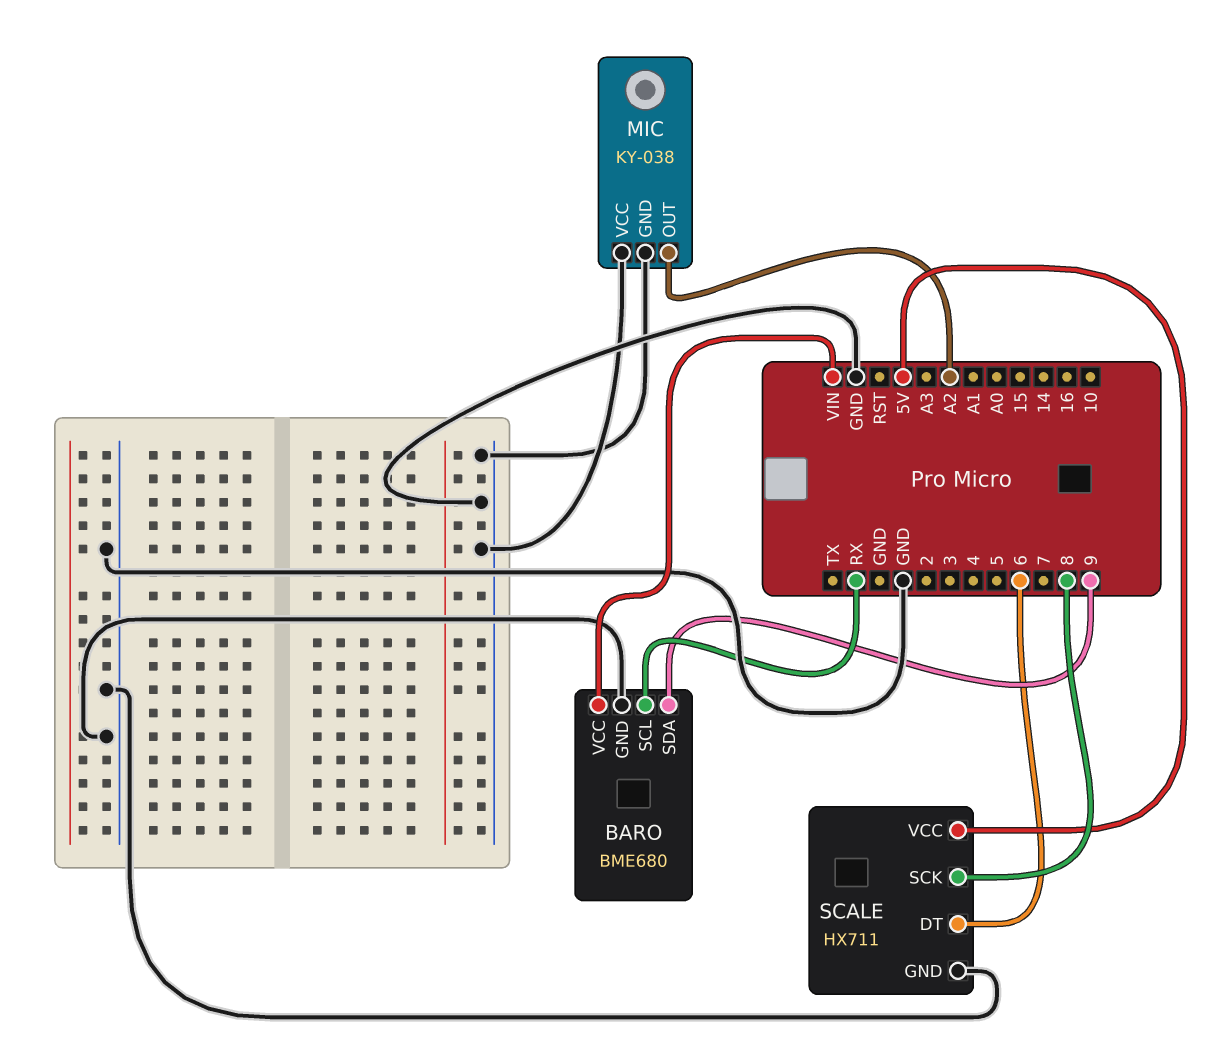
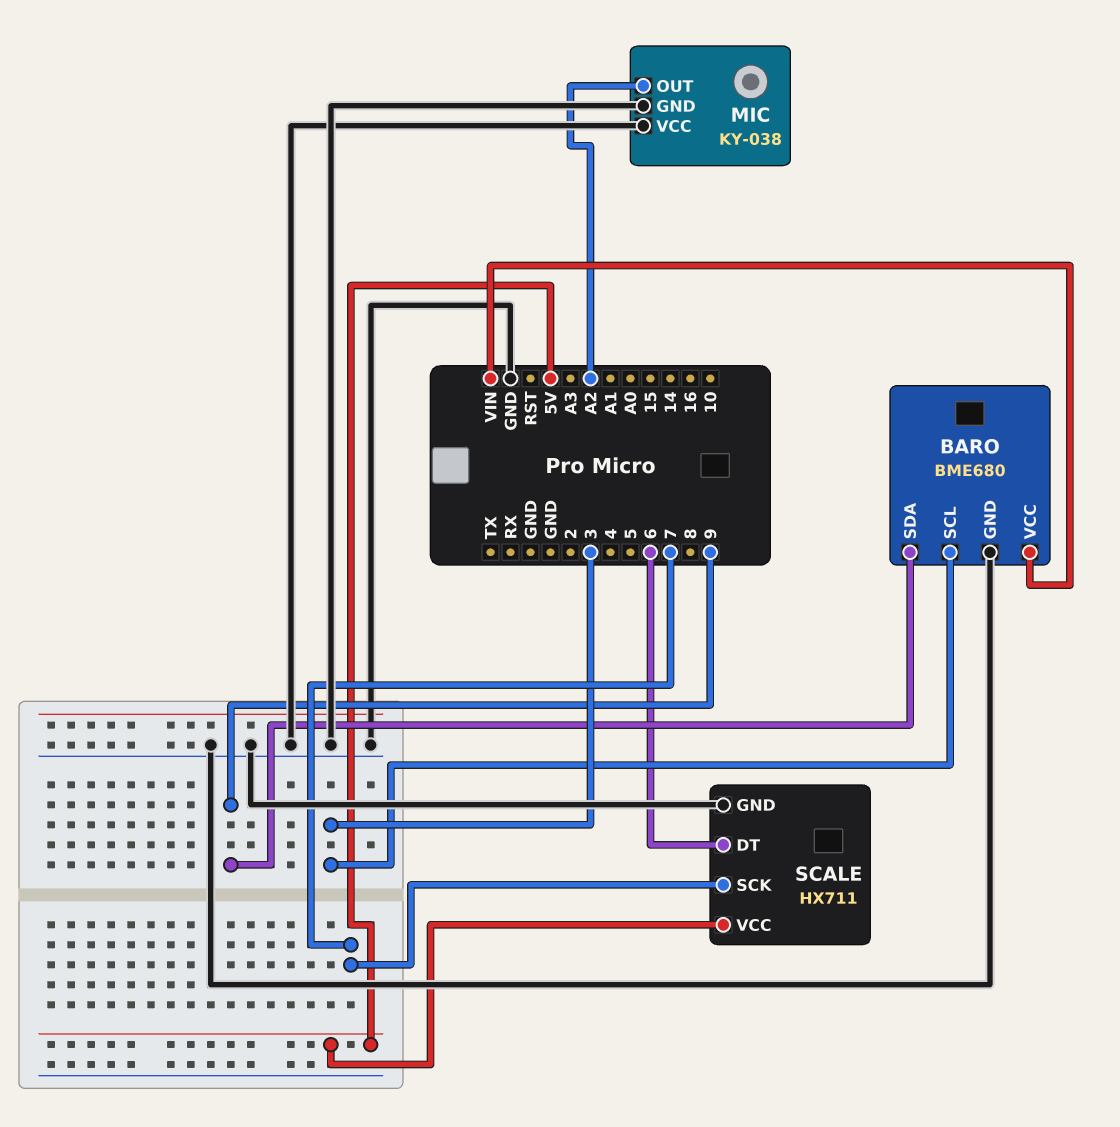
BARO pin SCL: RX -> 3
SCALE pin SCK: 8 -> 7

